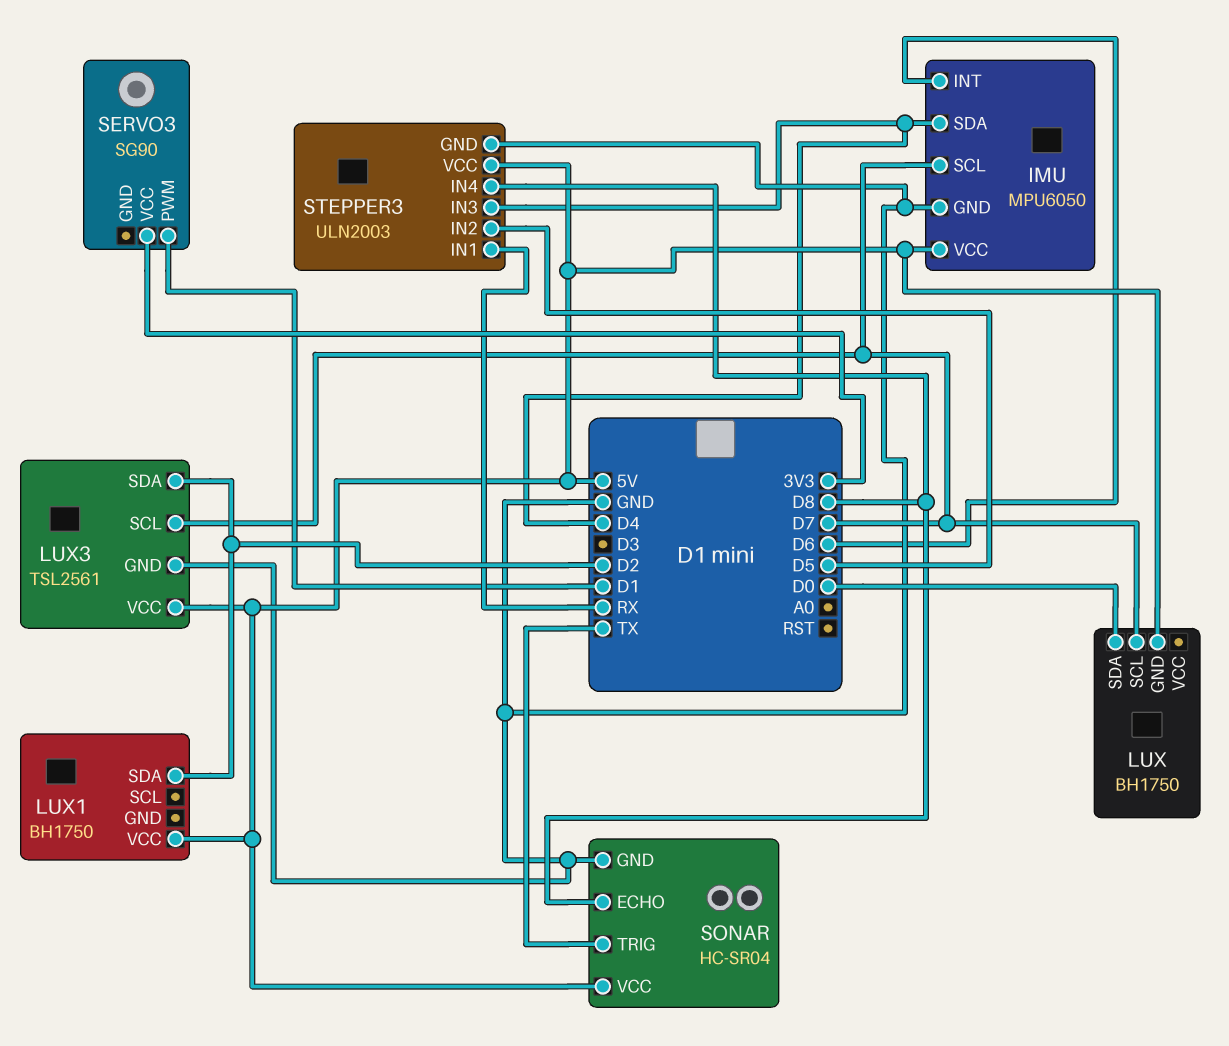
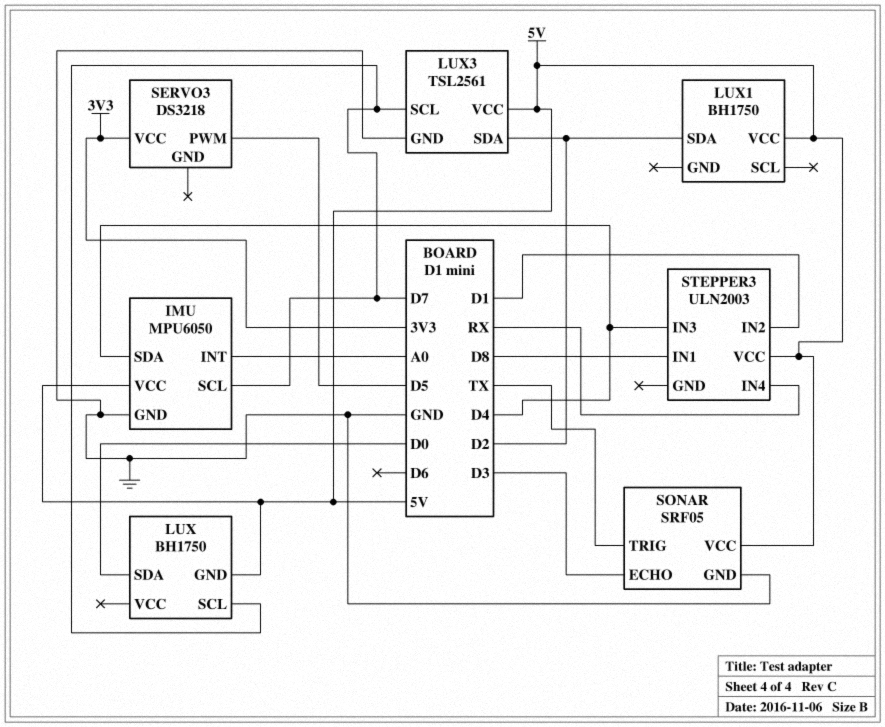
IMU pin INT: D6 -> A0
SERVO3: SG90 -> DS3218
SERVO3 pin PWM: D1 -> D5
SONAR: HC-SR04 -> SRF05
SONAR pin ECHO: D8 -> D3
STEPPER3 pin GND: GND -> none
STEPPER3 pin IN1: RX -> D8
STEPPER3 pin IN2: D5 -> D1
STEPPER3 pin IN4: D8 -> RX

